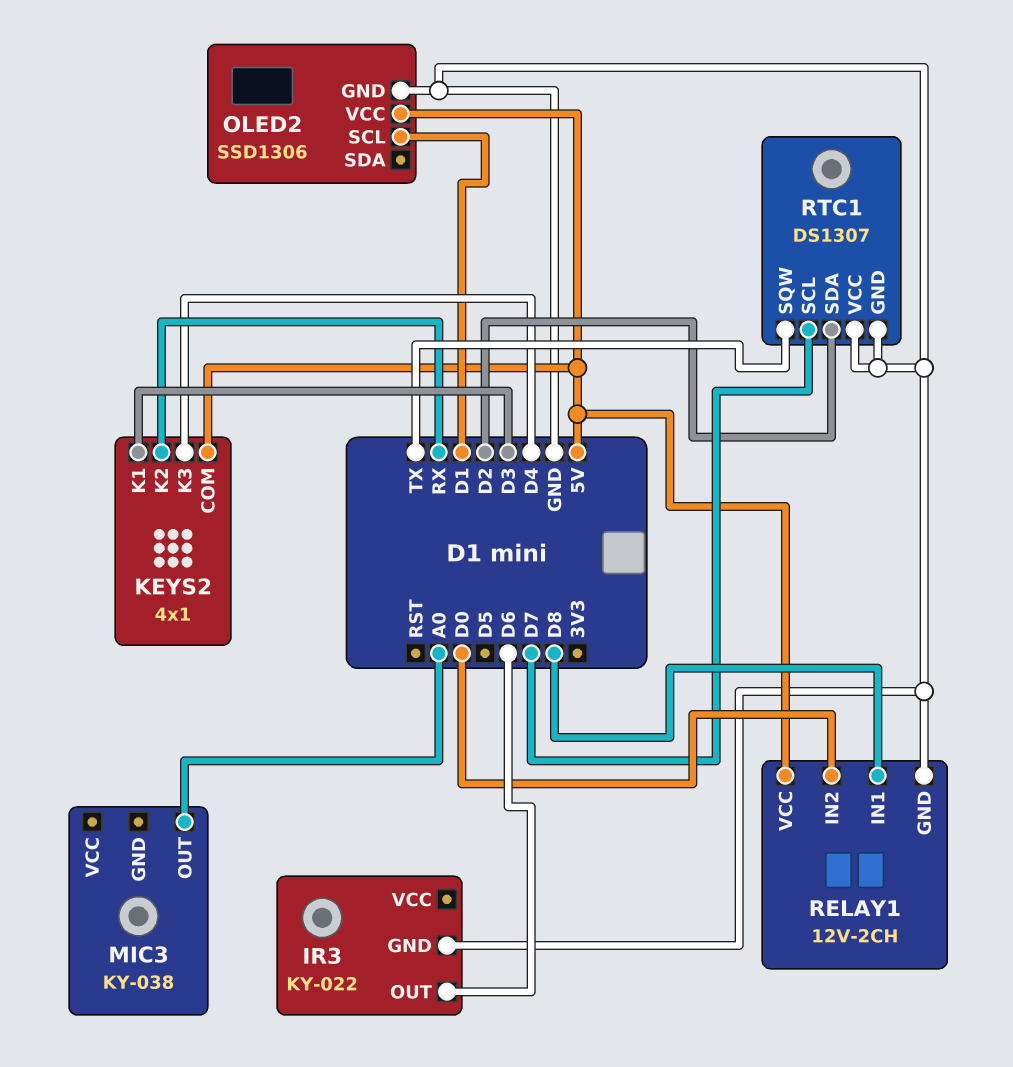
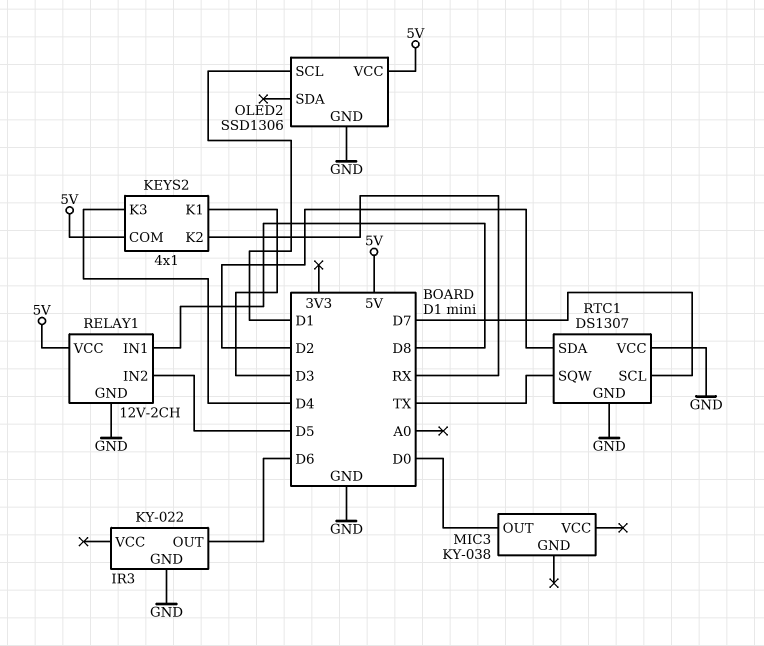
MIC3 pin OUT: A0 -> D0
RELAY1 pin IN2: D0 -> D5

